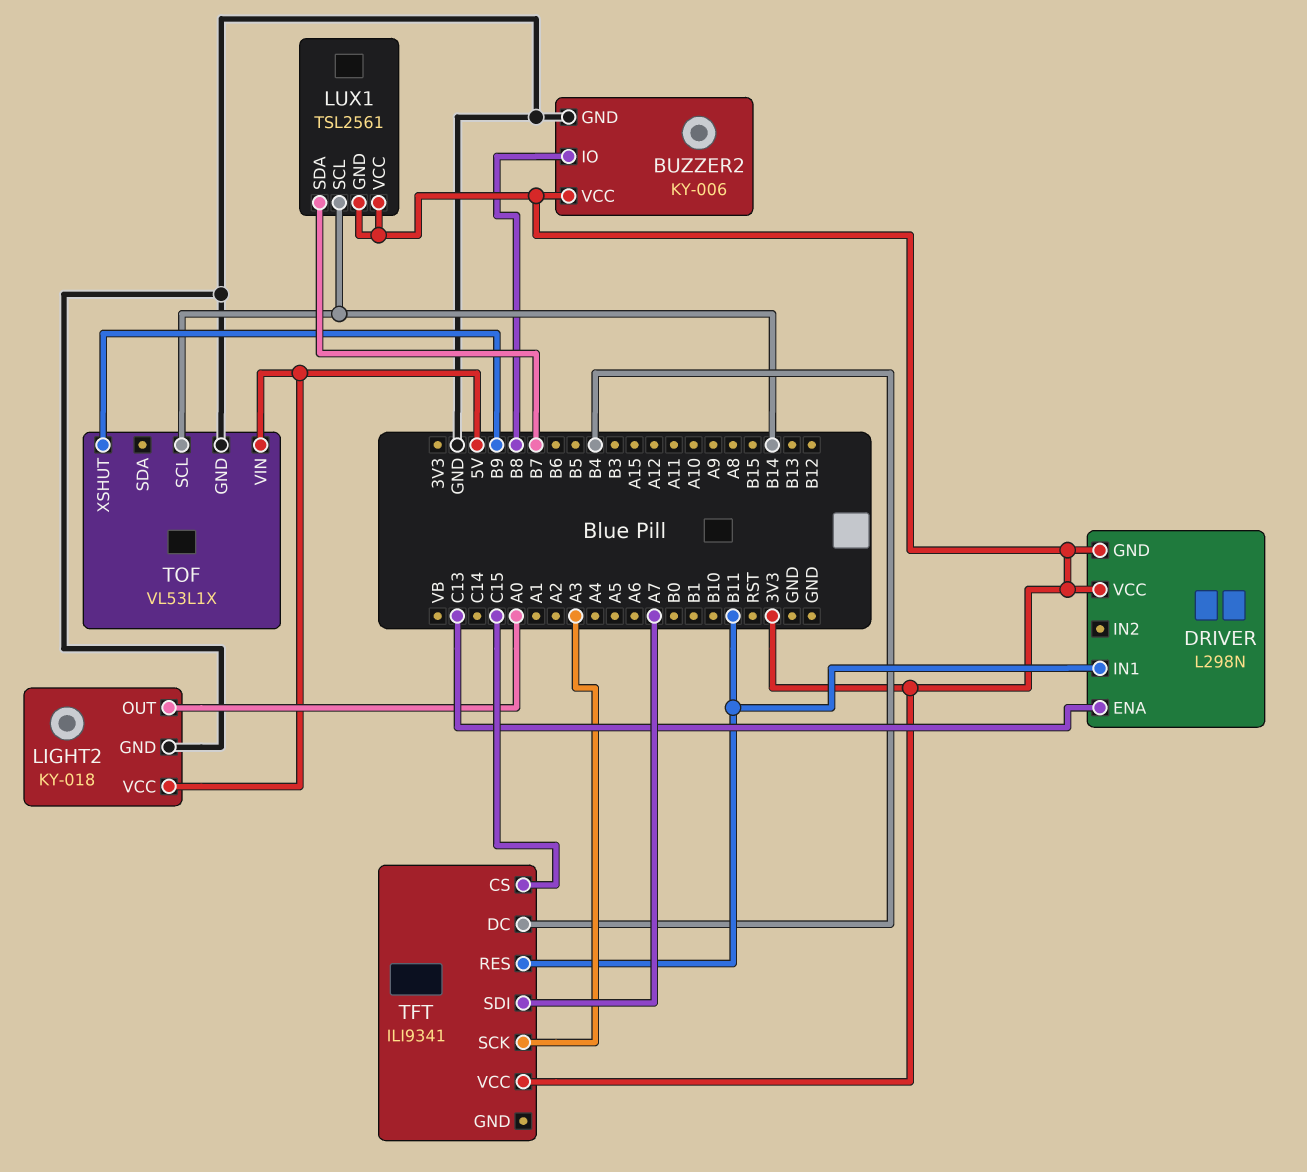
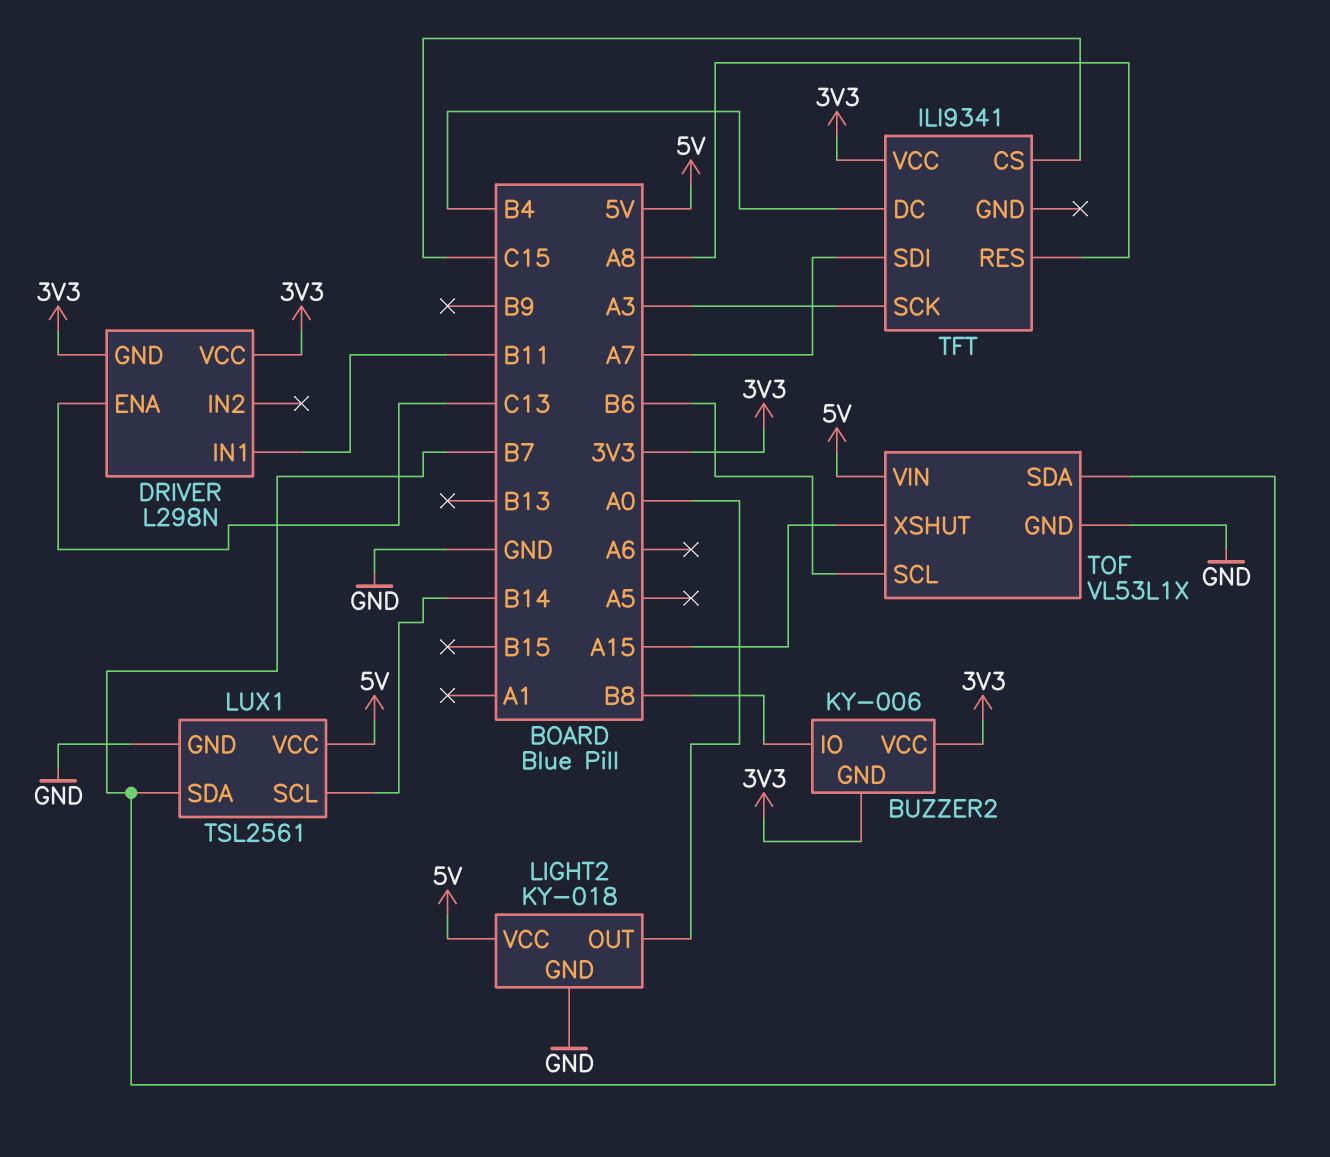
BUZZER2 pin GND: GND -> 3V3
LUX1 pin GND: 3V3 -> GND
LUX1 pin VCC: 3V3 -> 5V
TFT pin RES: B11 -> A8
TOF pin SCL: B14 -> B6
TOF pin SDA: none -> B7
TOF pin XSHUT: B9 -> A15

